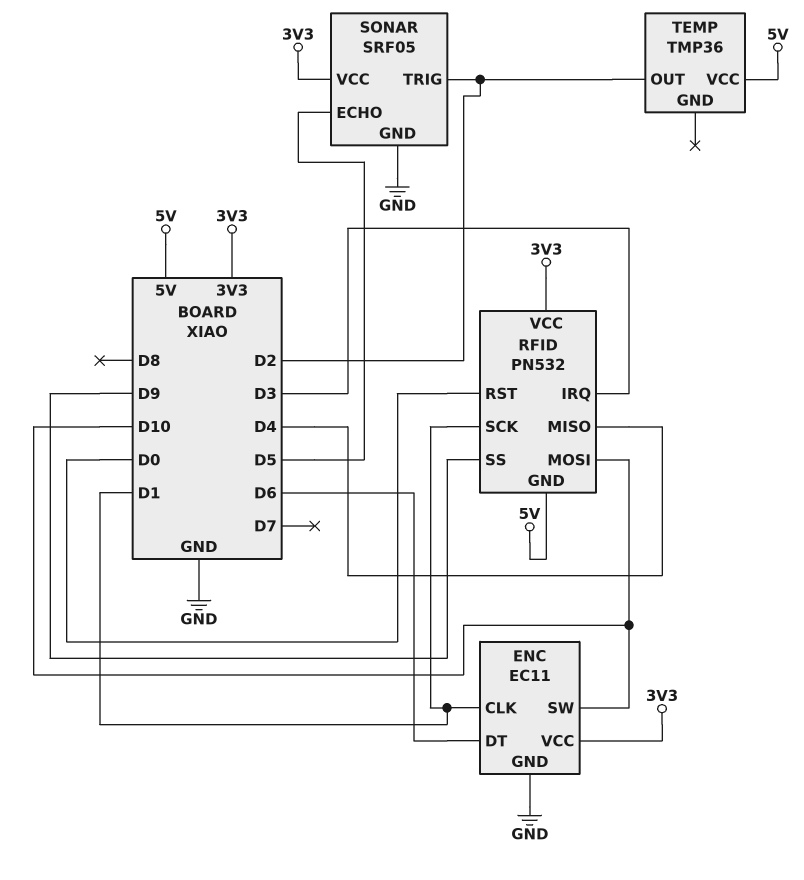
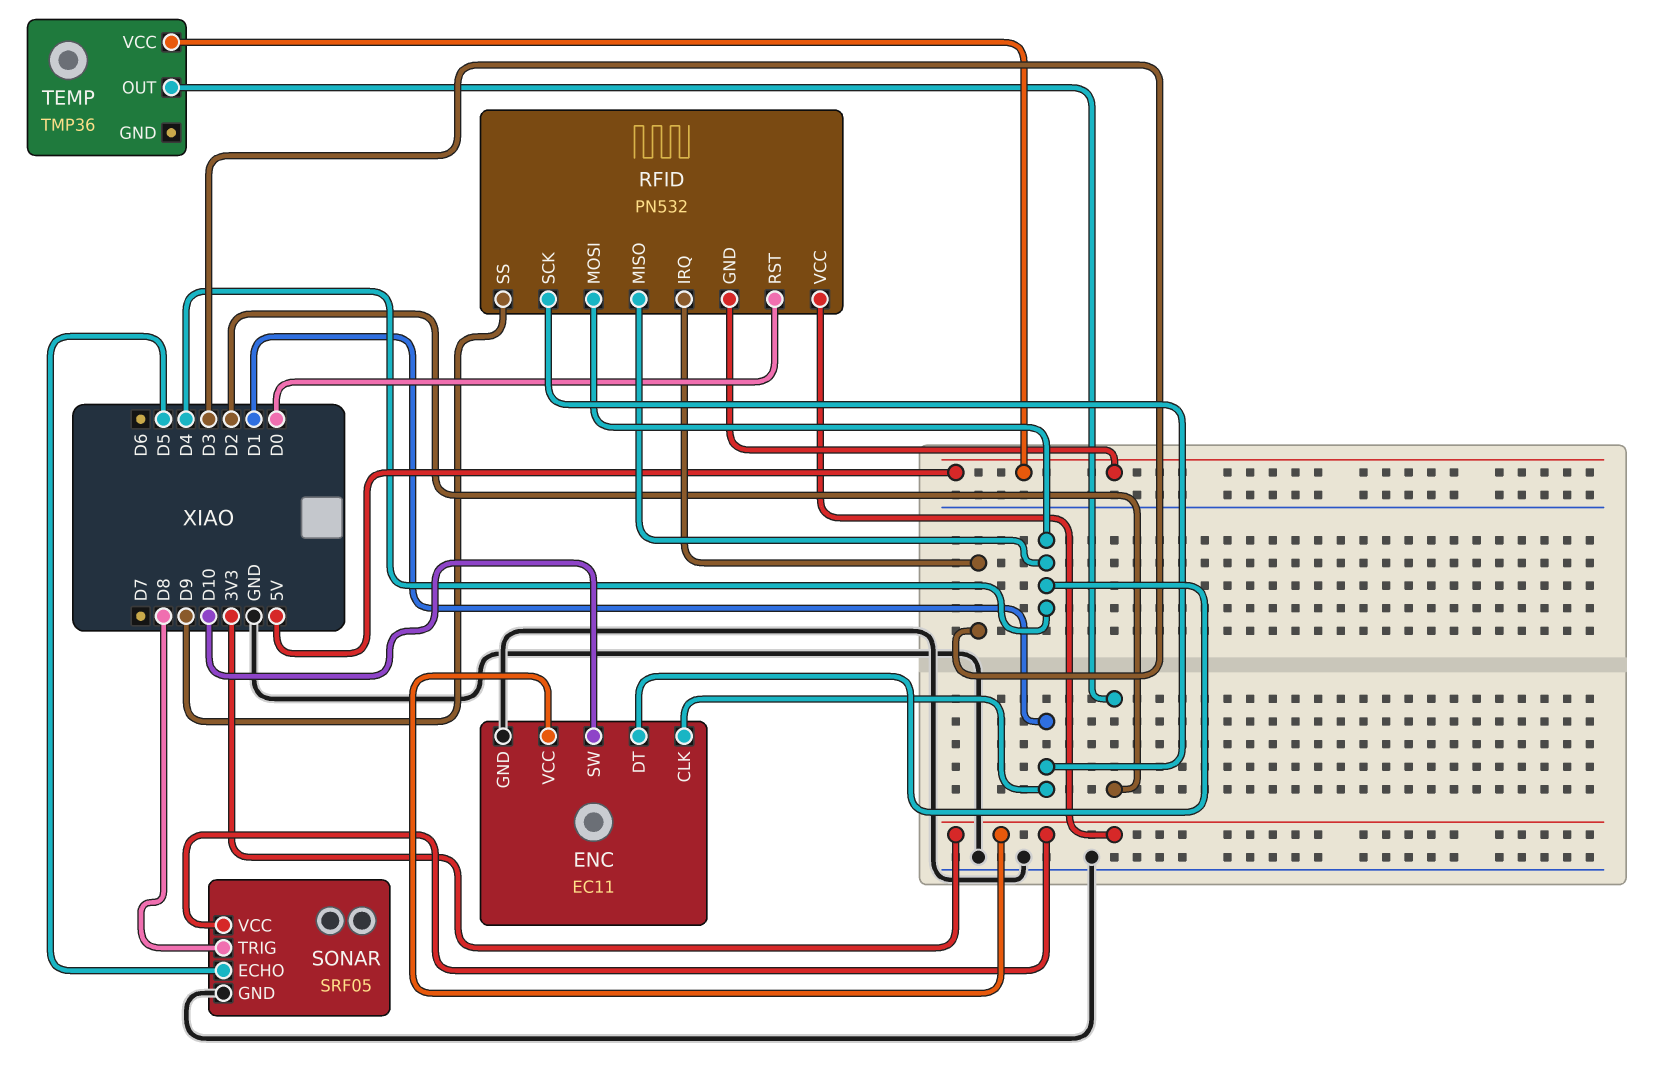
ENC pin DT: D6 -> D4
RFID pin MOSI: D10 -> D4
SONAR pin TRIG: D2 -> D8

